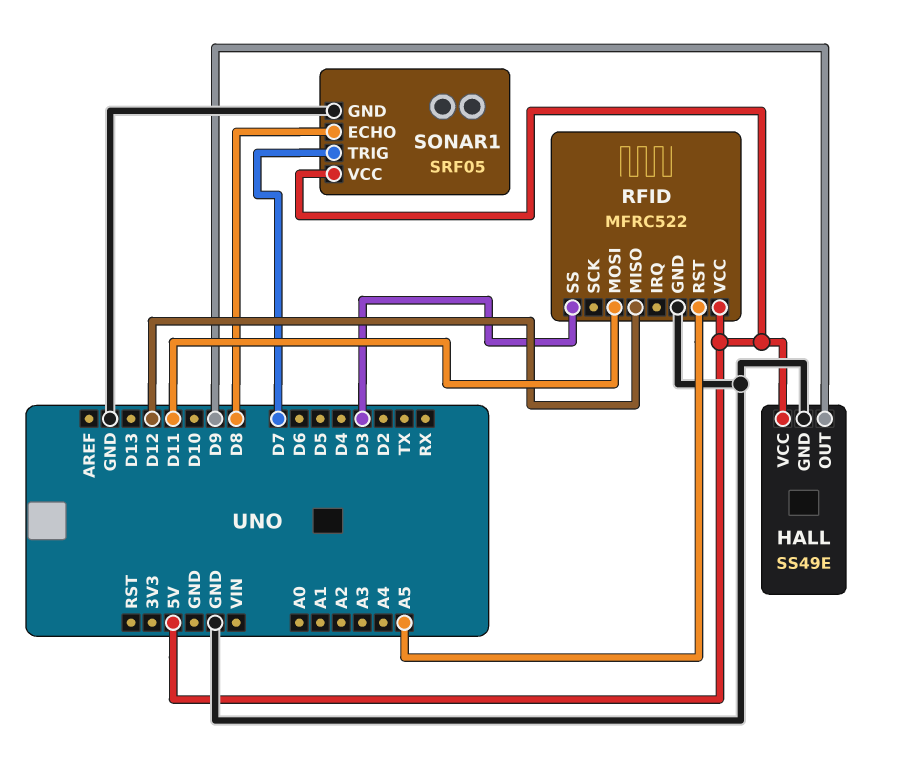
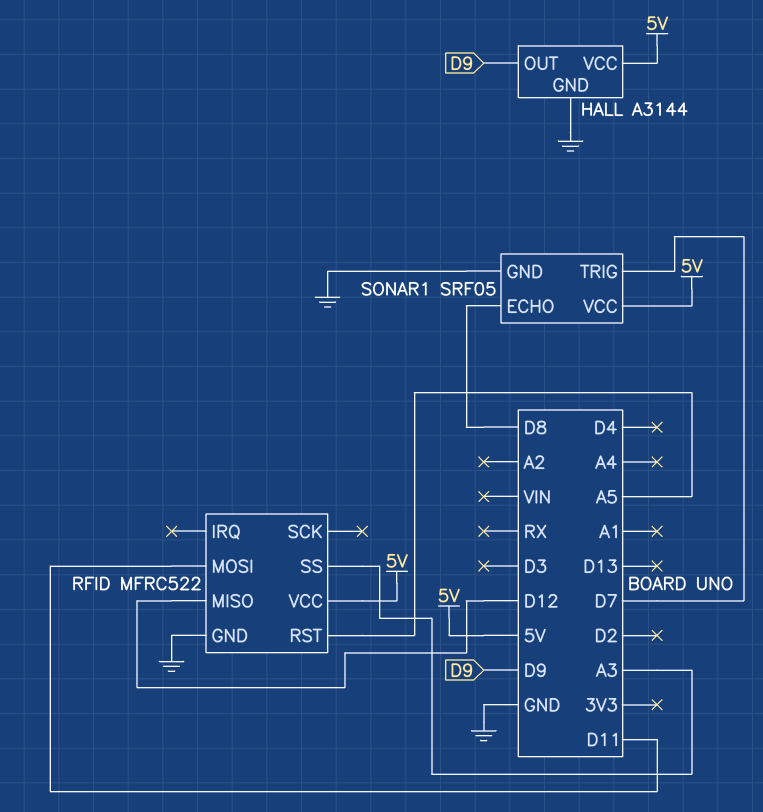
HALL: SS49E -> A3144
RFID pin SS: D3 -> A3

